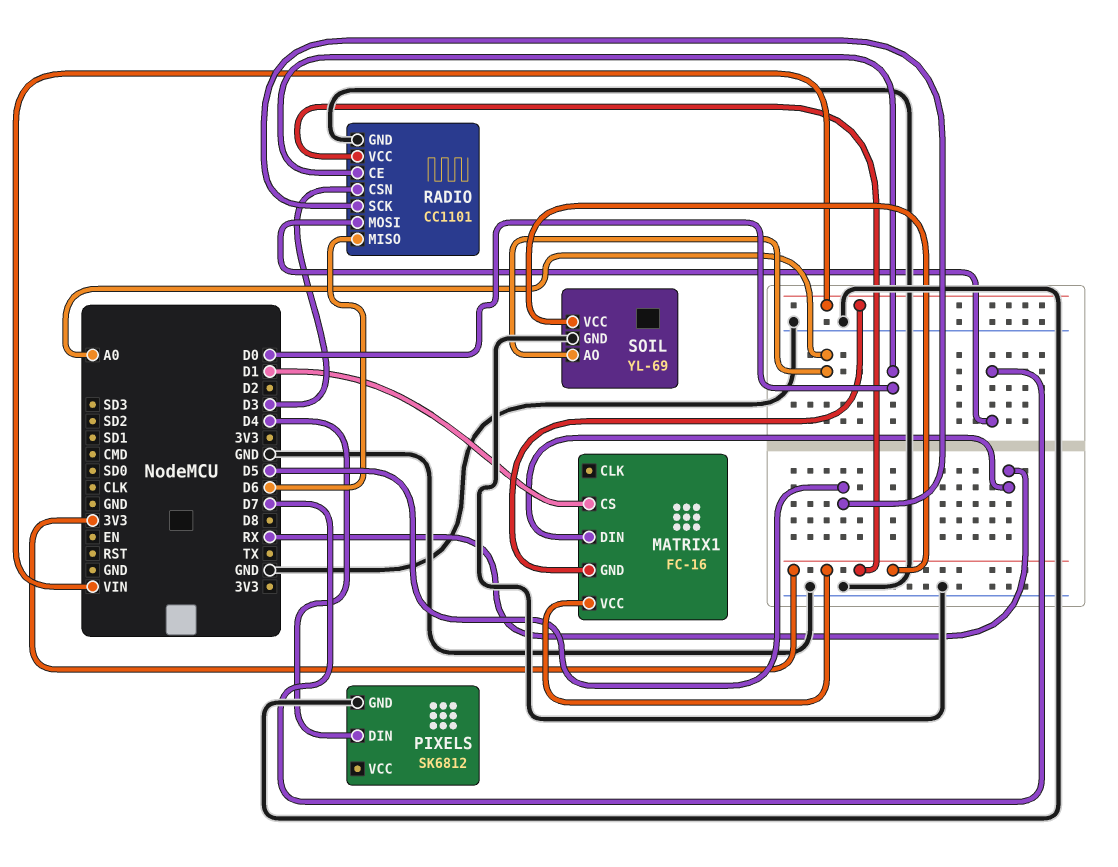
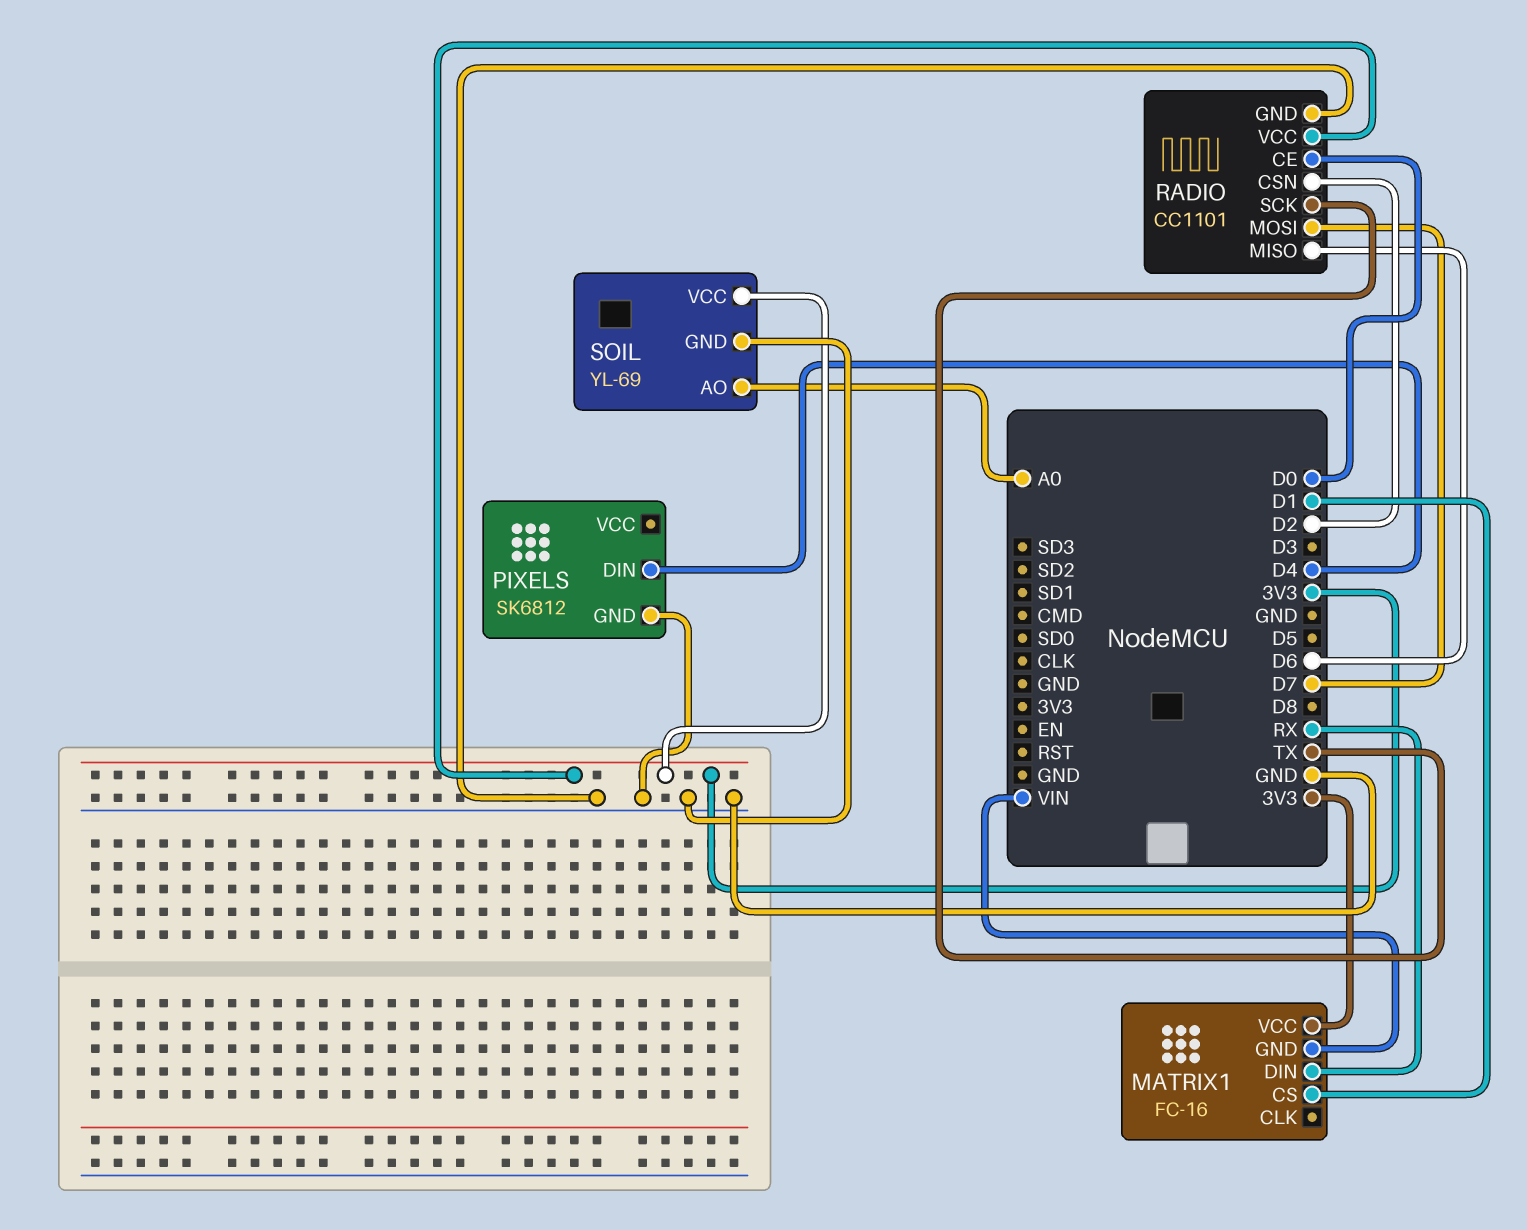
RADIO pin CSN: D3 -> D2
RADIO pin SCK: D5 -> TX

